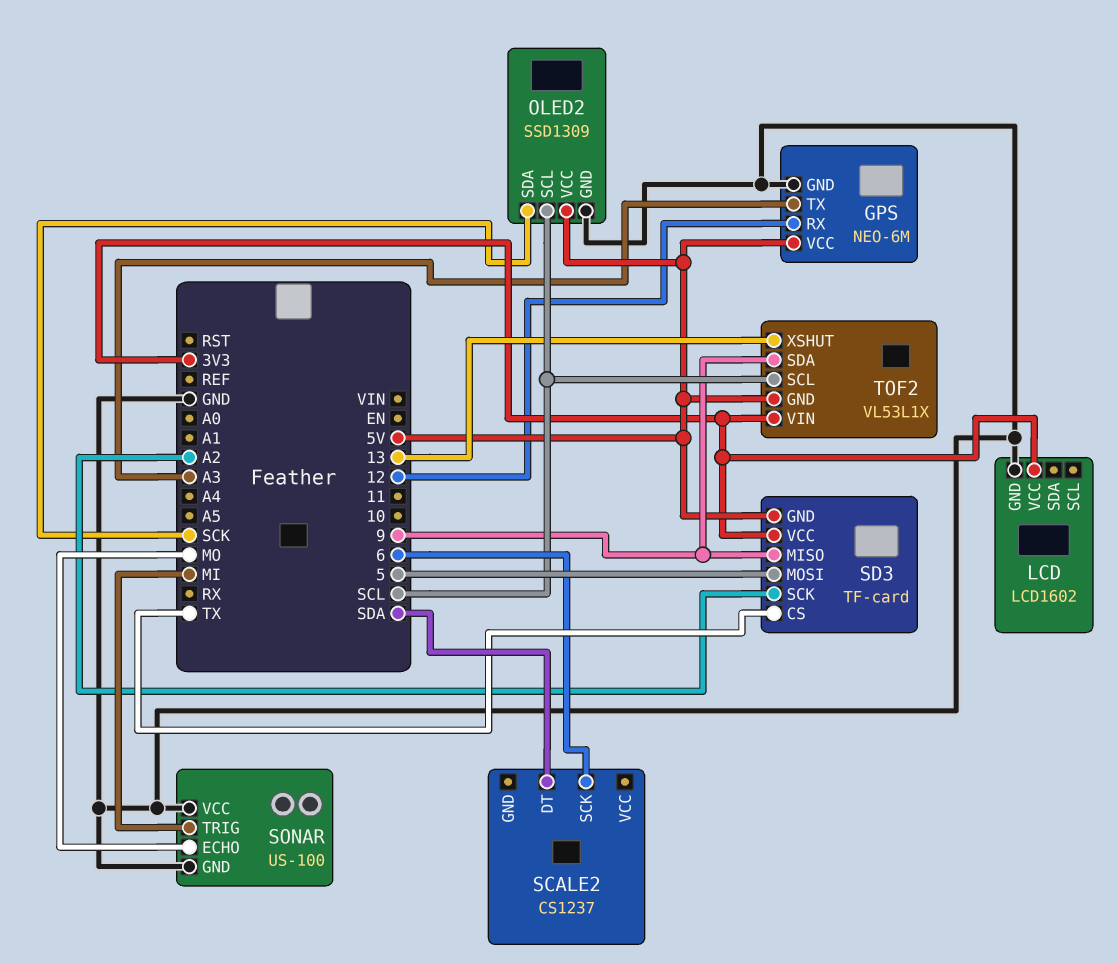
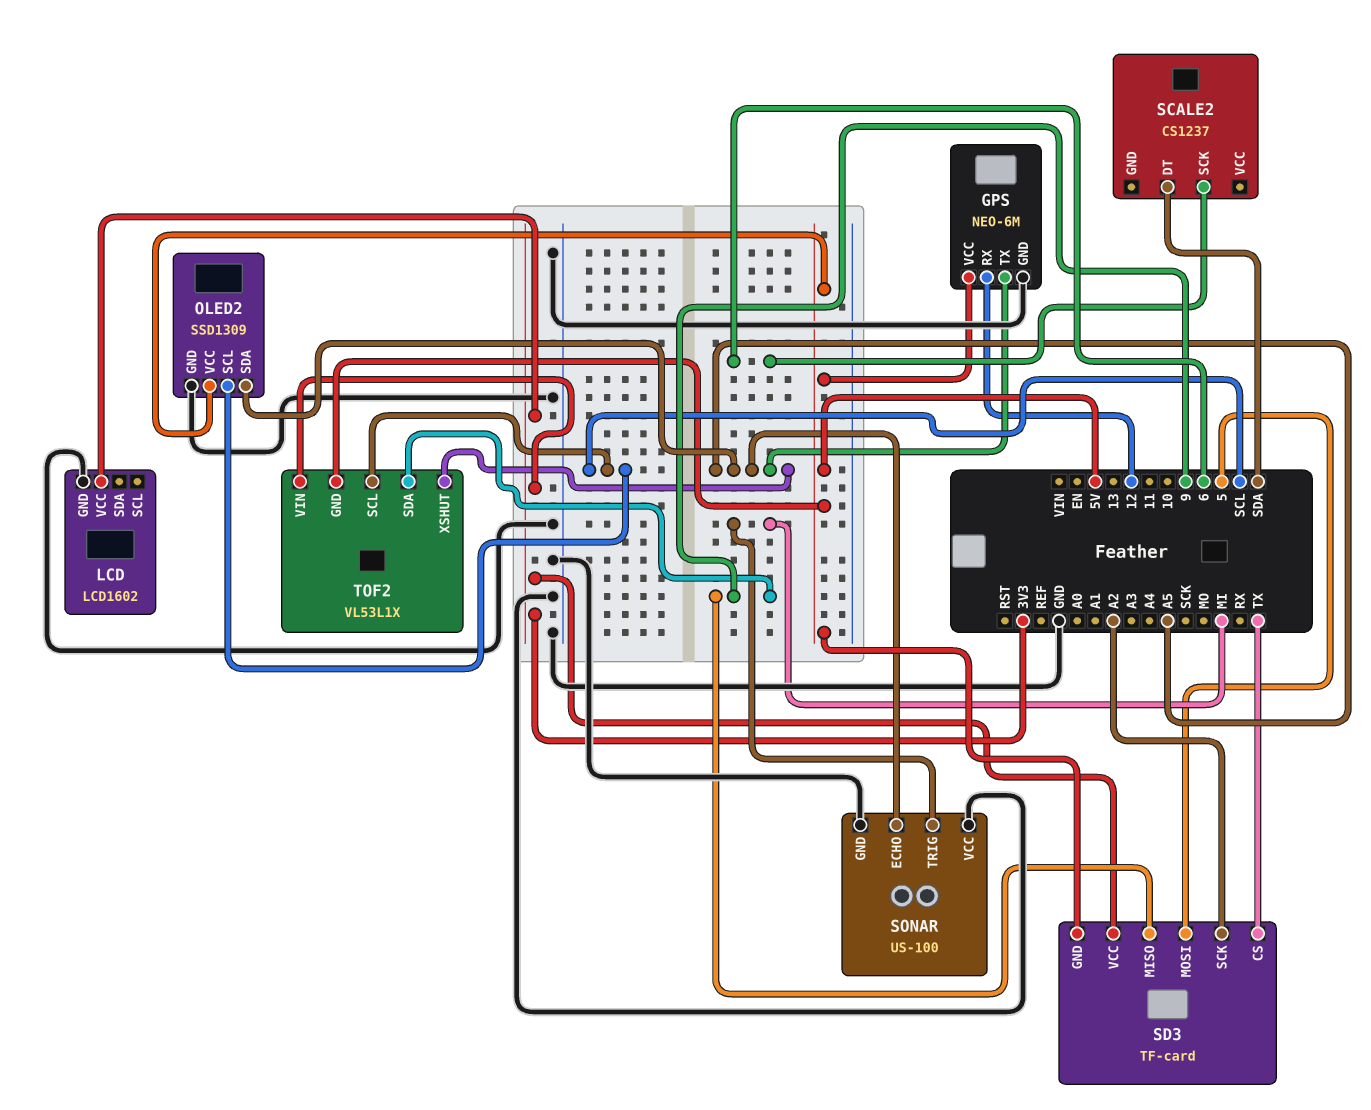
GPS pin TX: A3 -> A5
OLED2 pin SDA: SCK -> A5
SONAR pin ECHO: MO -> A5
TOF2 pin XSHUT: 13 -> A5

